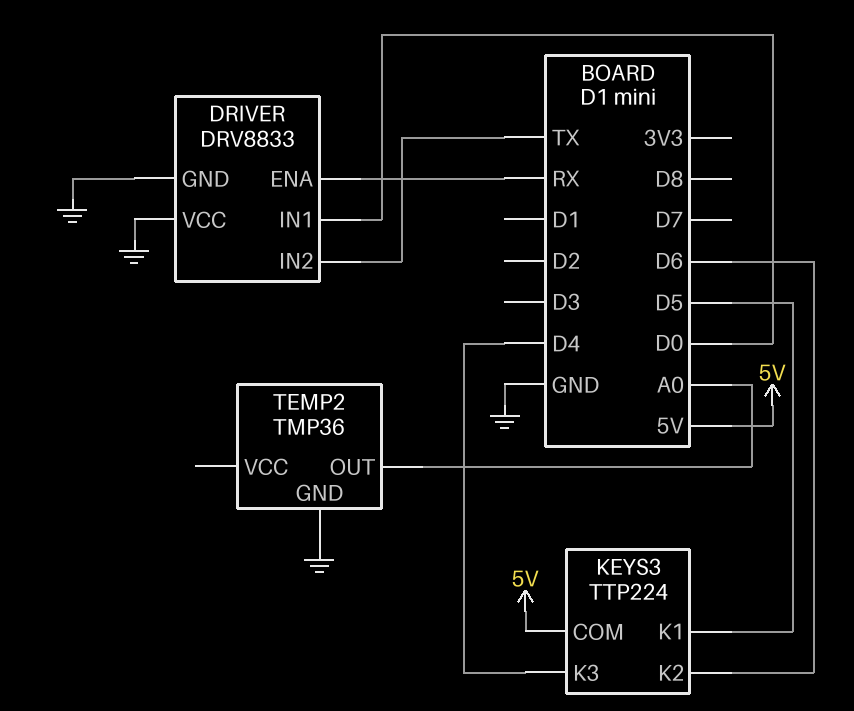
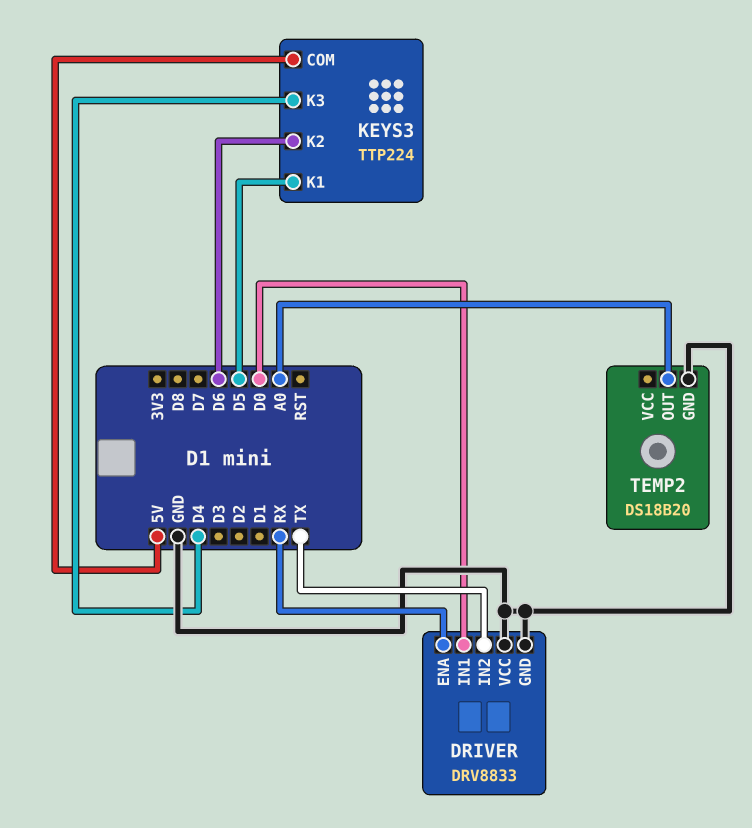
TEMP2: TMP36 -> DS18B20

